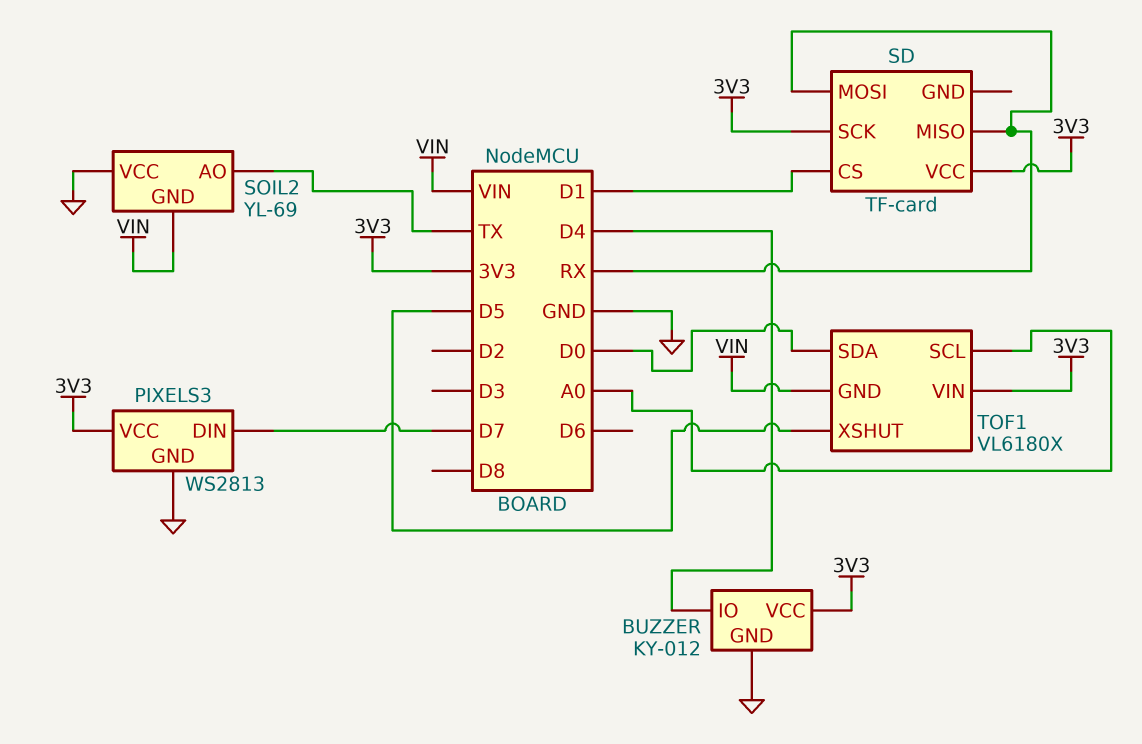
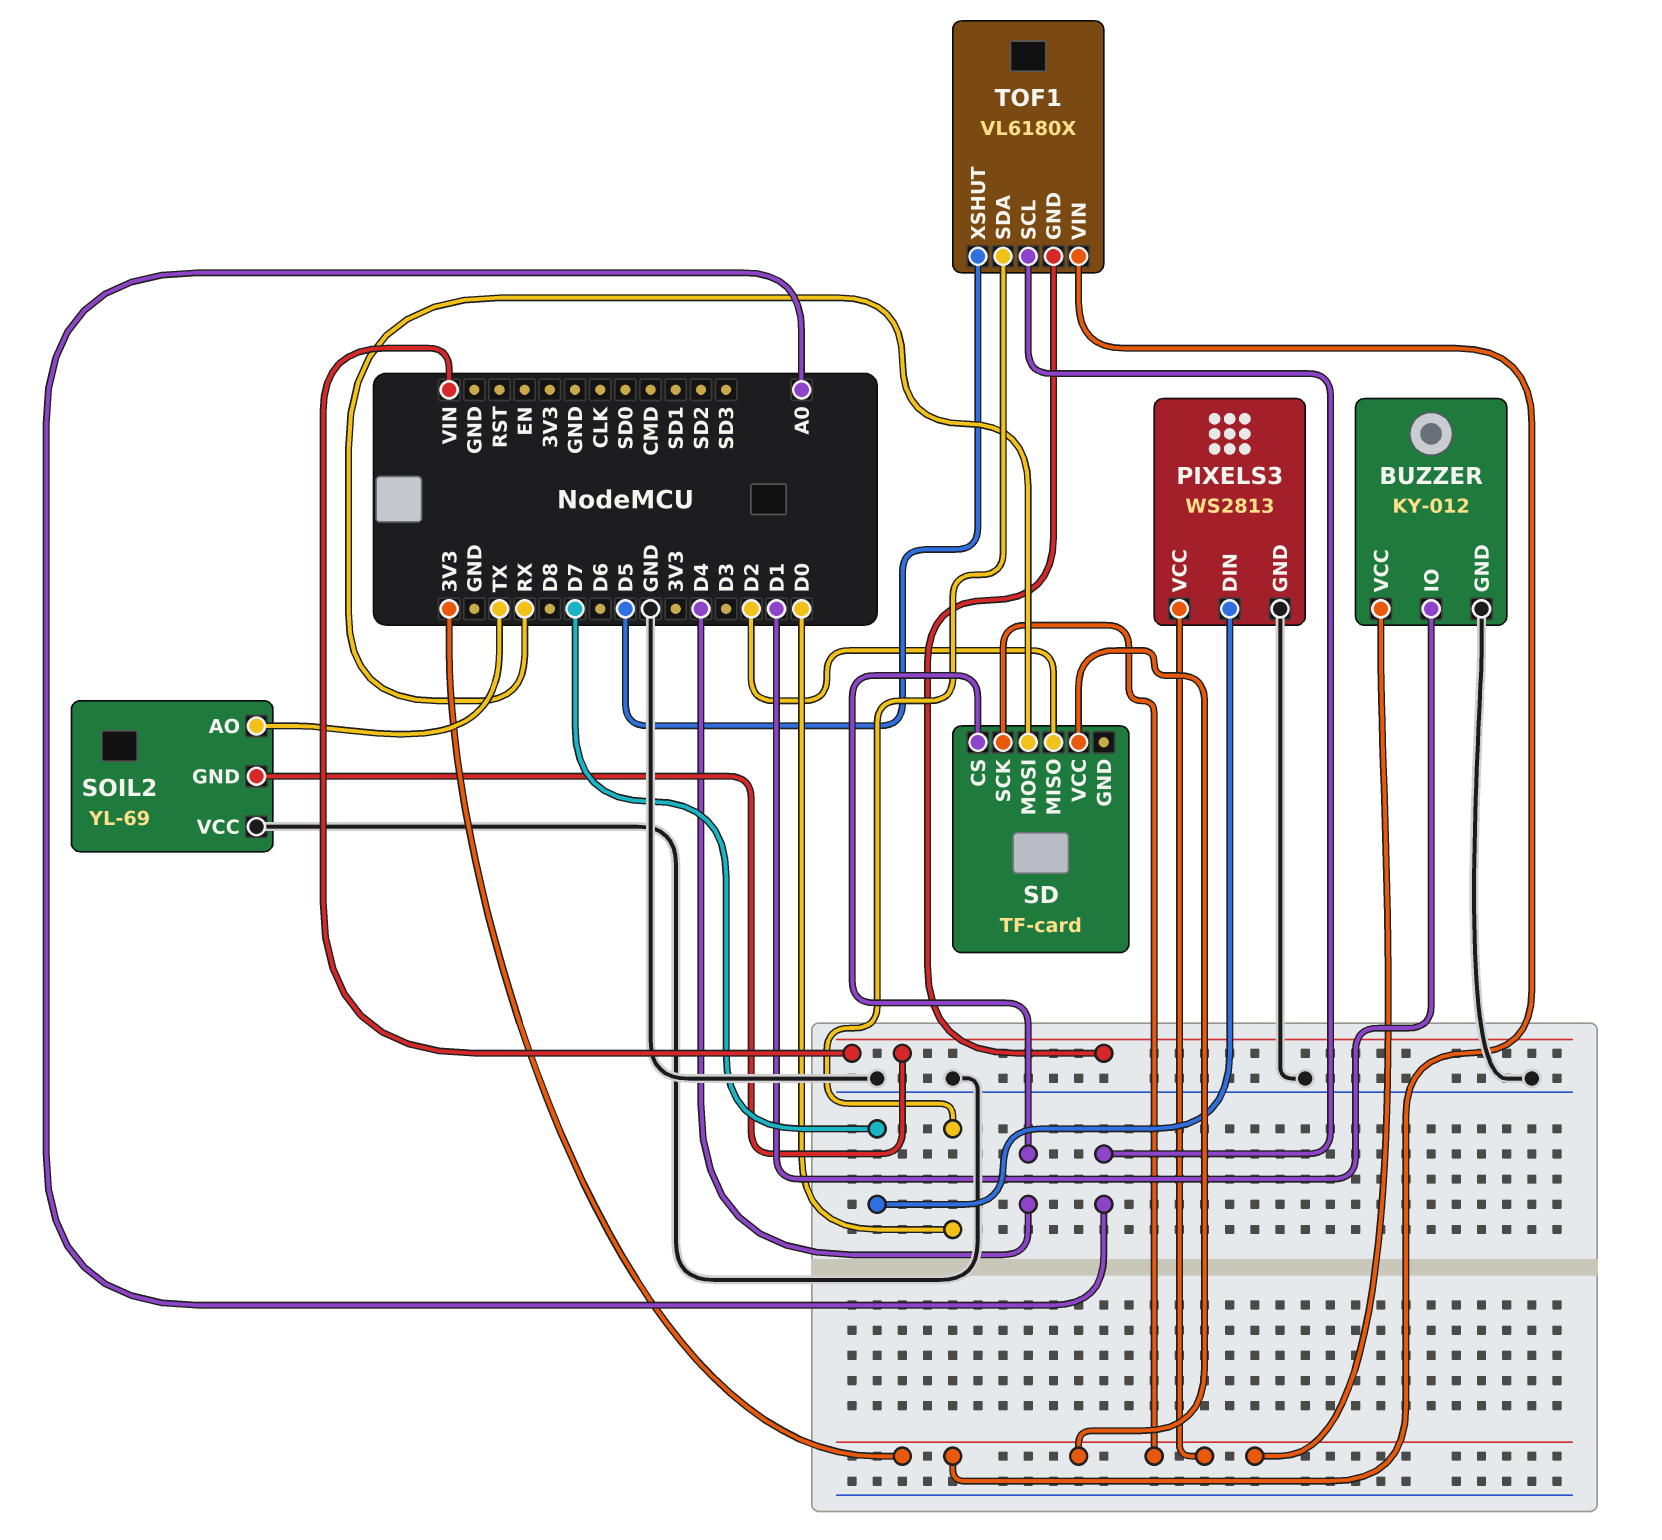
BUZZER pin IO: D4 -> D1
SD pin CS: D1 -> D4
SD pin MISO: RX -> D2

